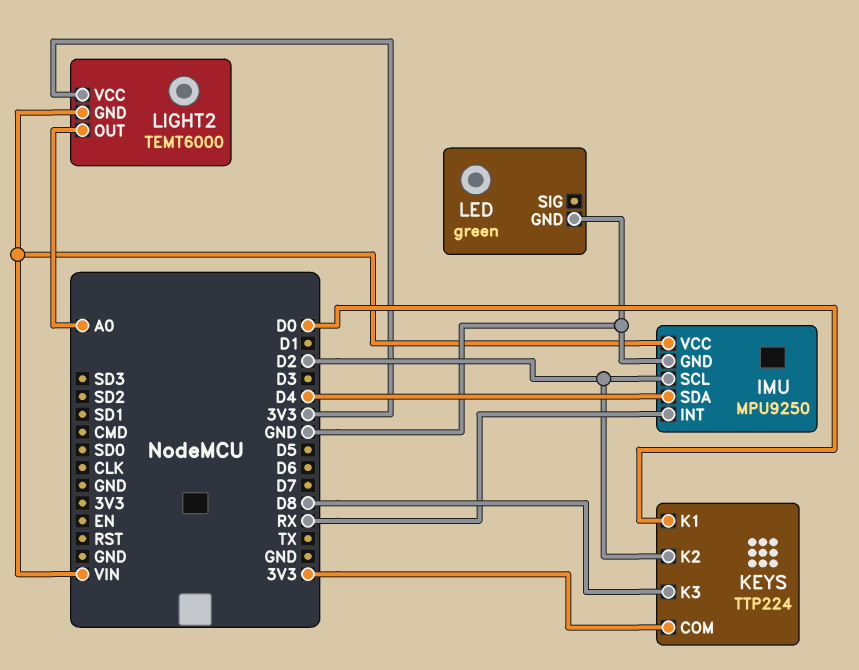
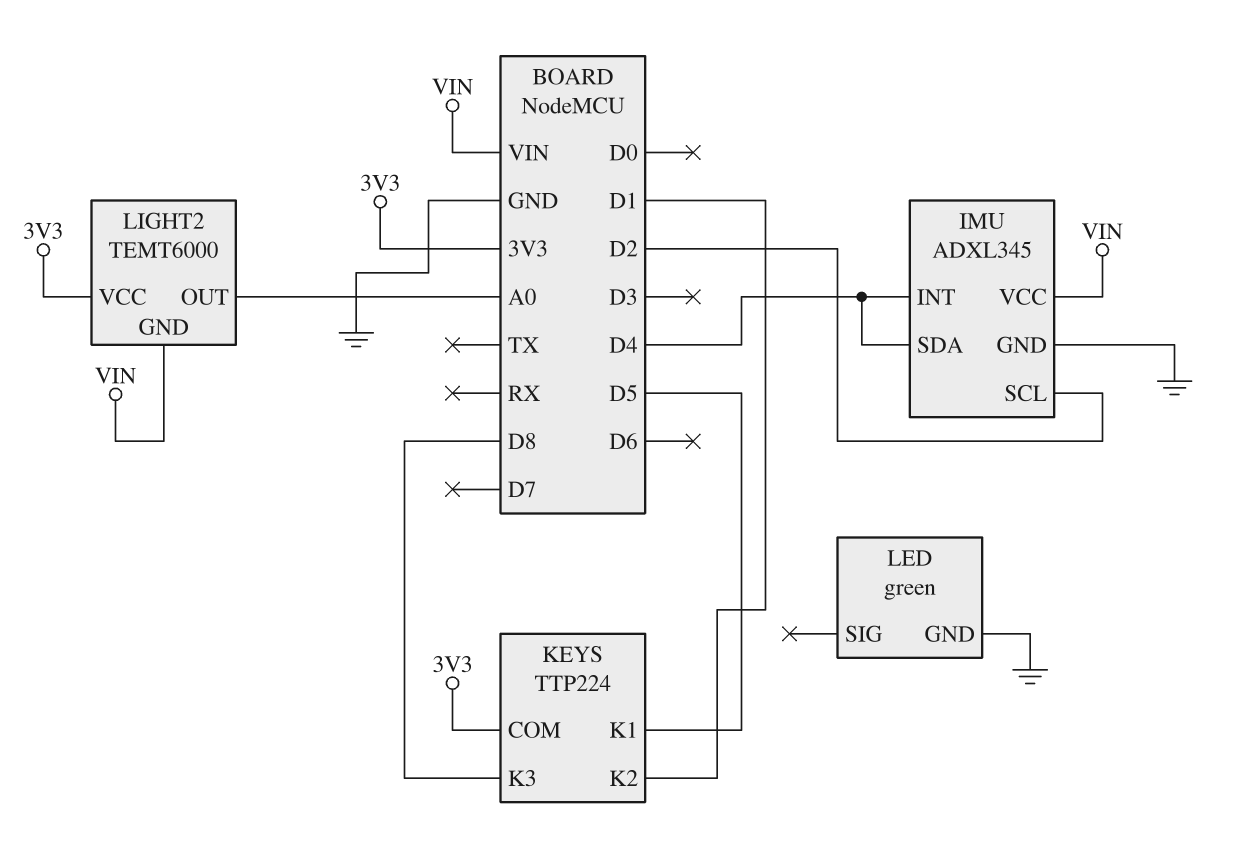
IMU: MPU9250 -> ADXL345
IMU pin INT: RX -> D4
KEYS pin K1: D0 -> D5
KEYS pin K2: D2 -> D1

